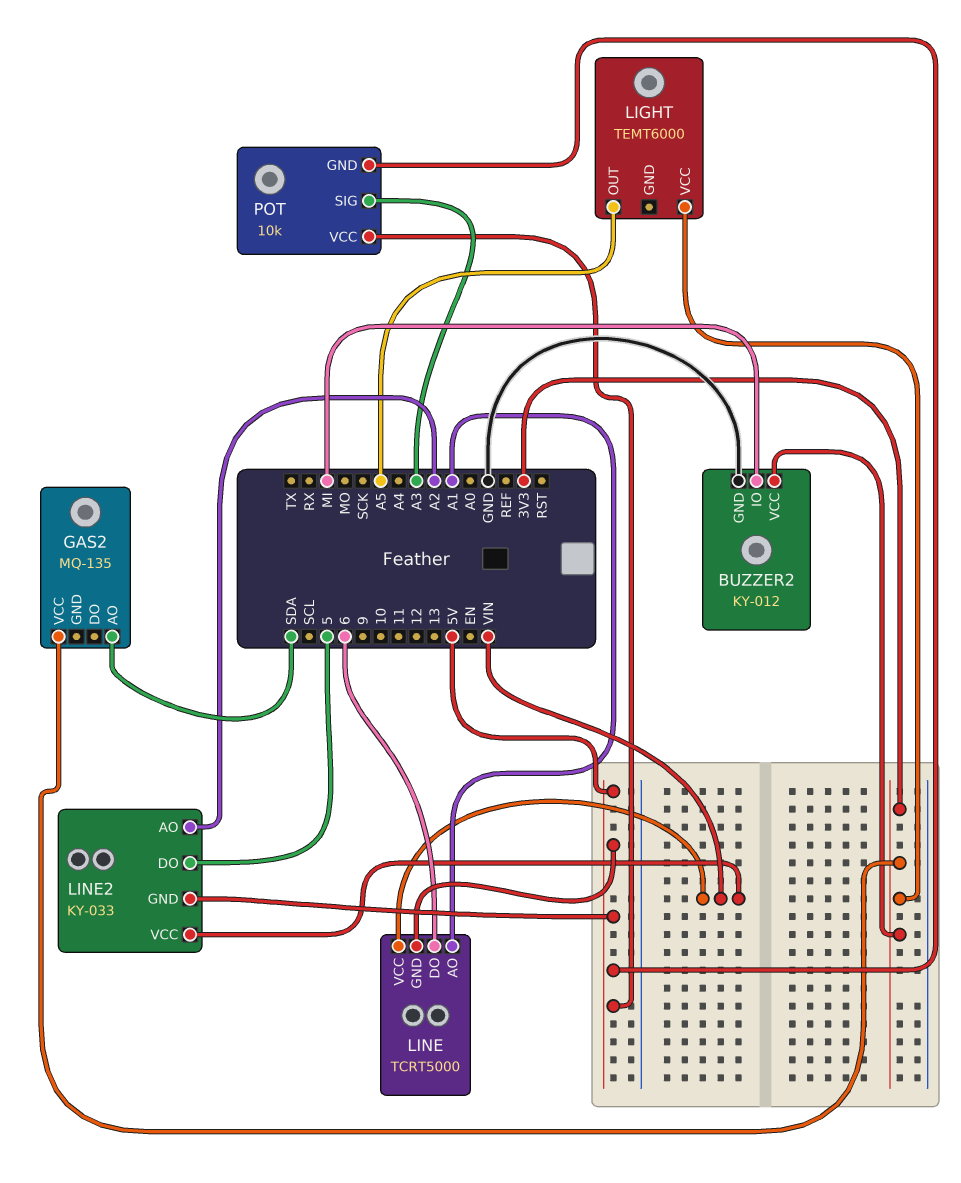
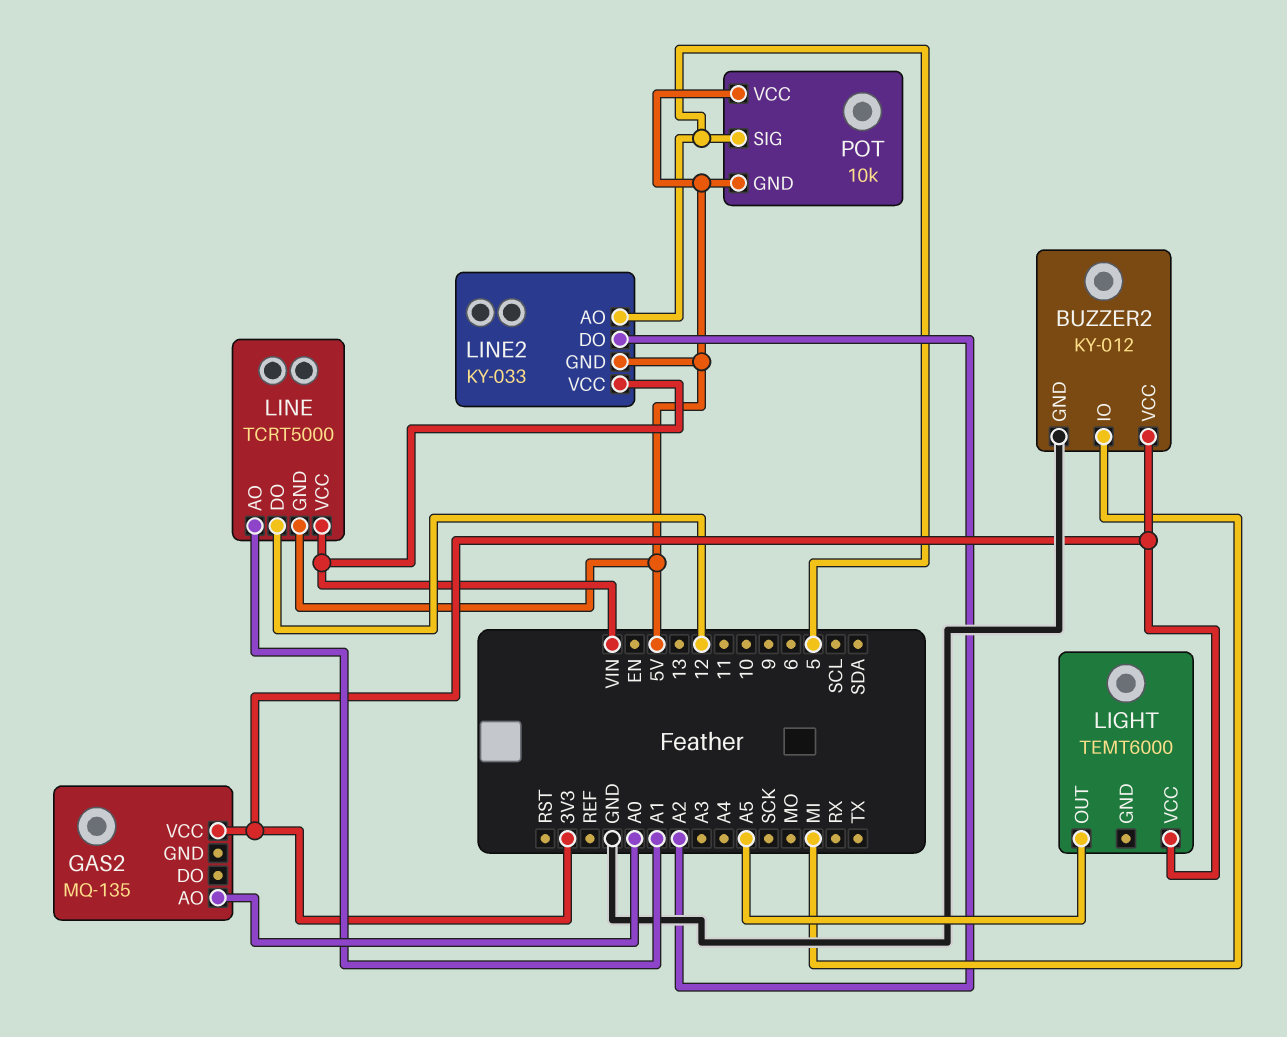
GAS2 pin AO: SDA -> A0
LINE pin DO: 6 -> 12
LINE2 pin AO: A2 -> 5
LINE2 pin DO: 5 -> A2
POT pin SIG: A3 -> 5

